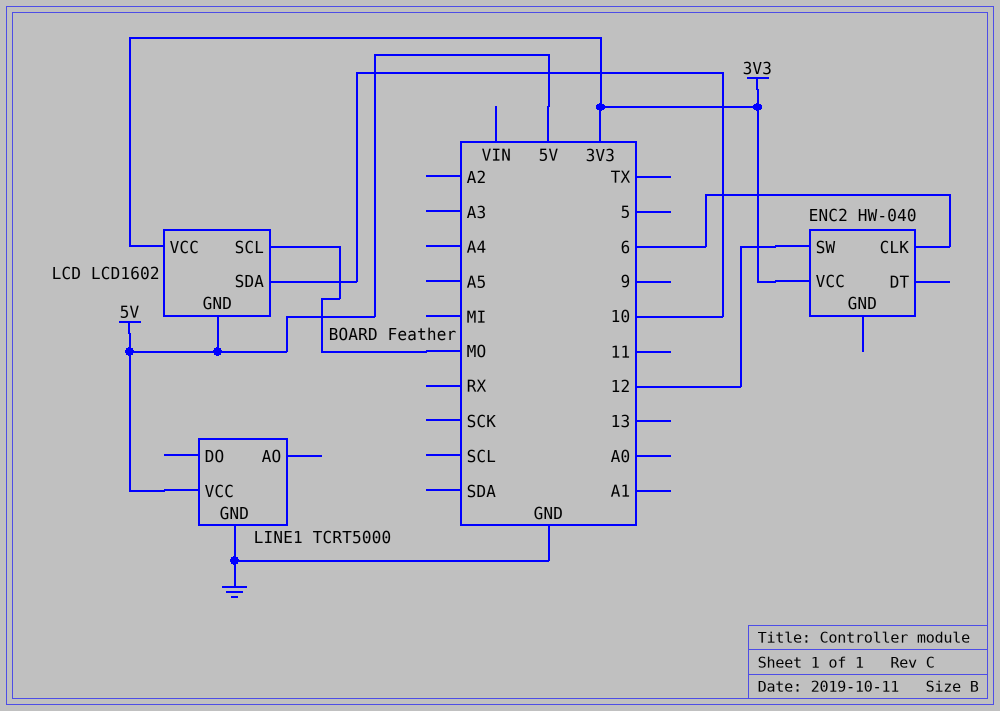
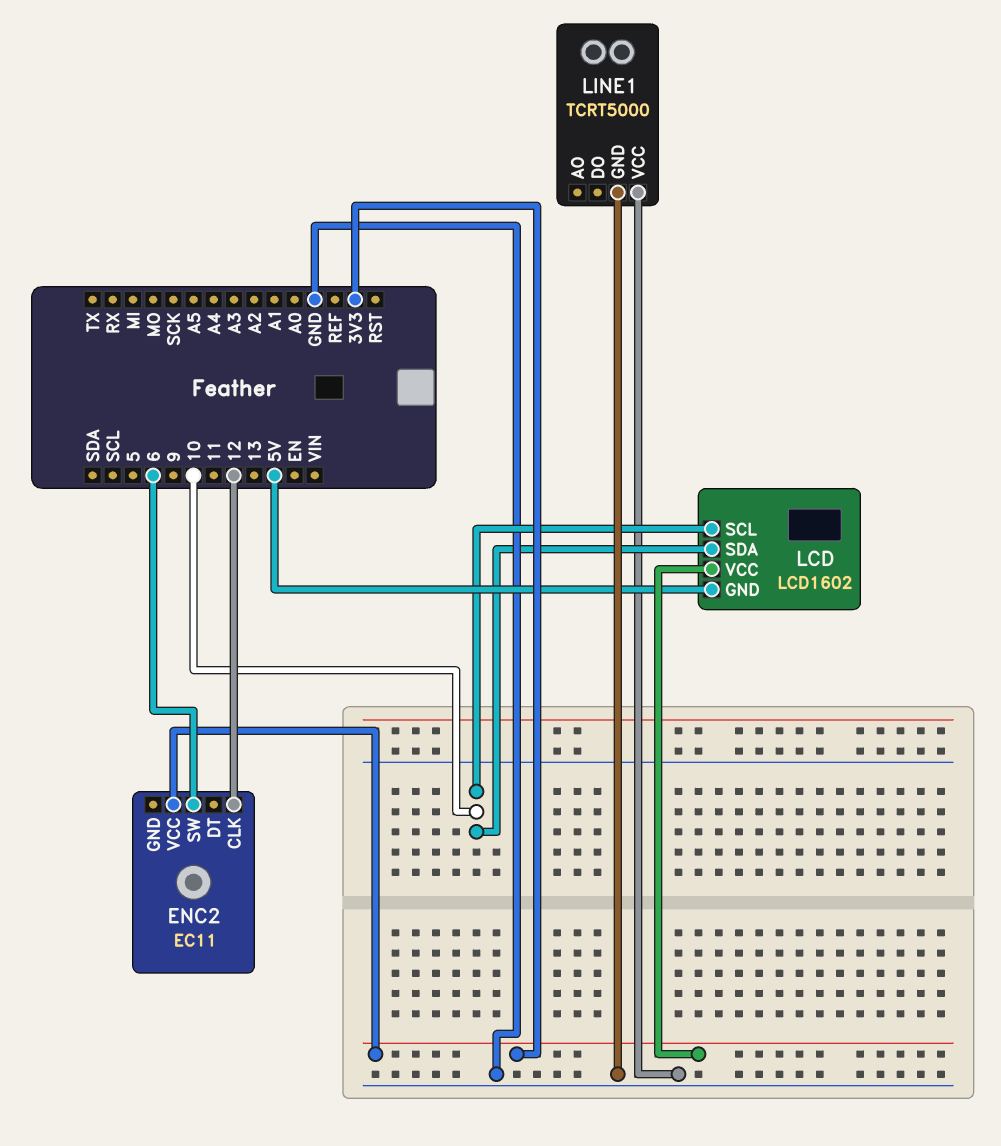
ENC2: HW-040 -> EC11
ENC2 pin CLK: 6 -> 12
ENC2 pin SW: 12 -> 6
LCD pin SCL: MO -> 10
LINE1 pin VCC: 5V -> GND

